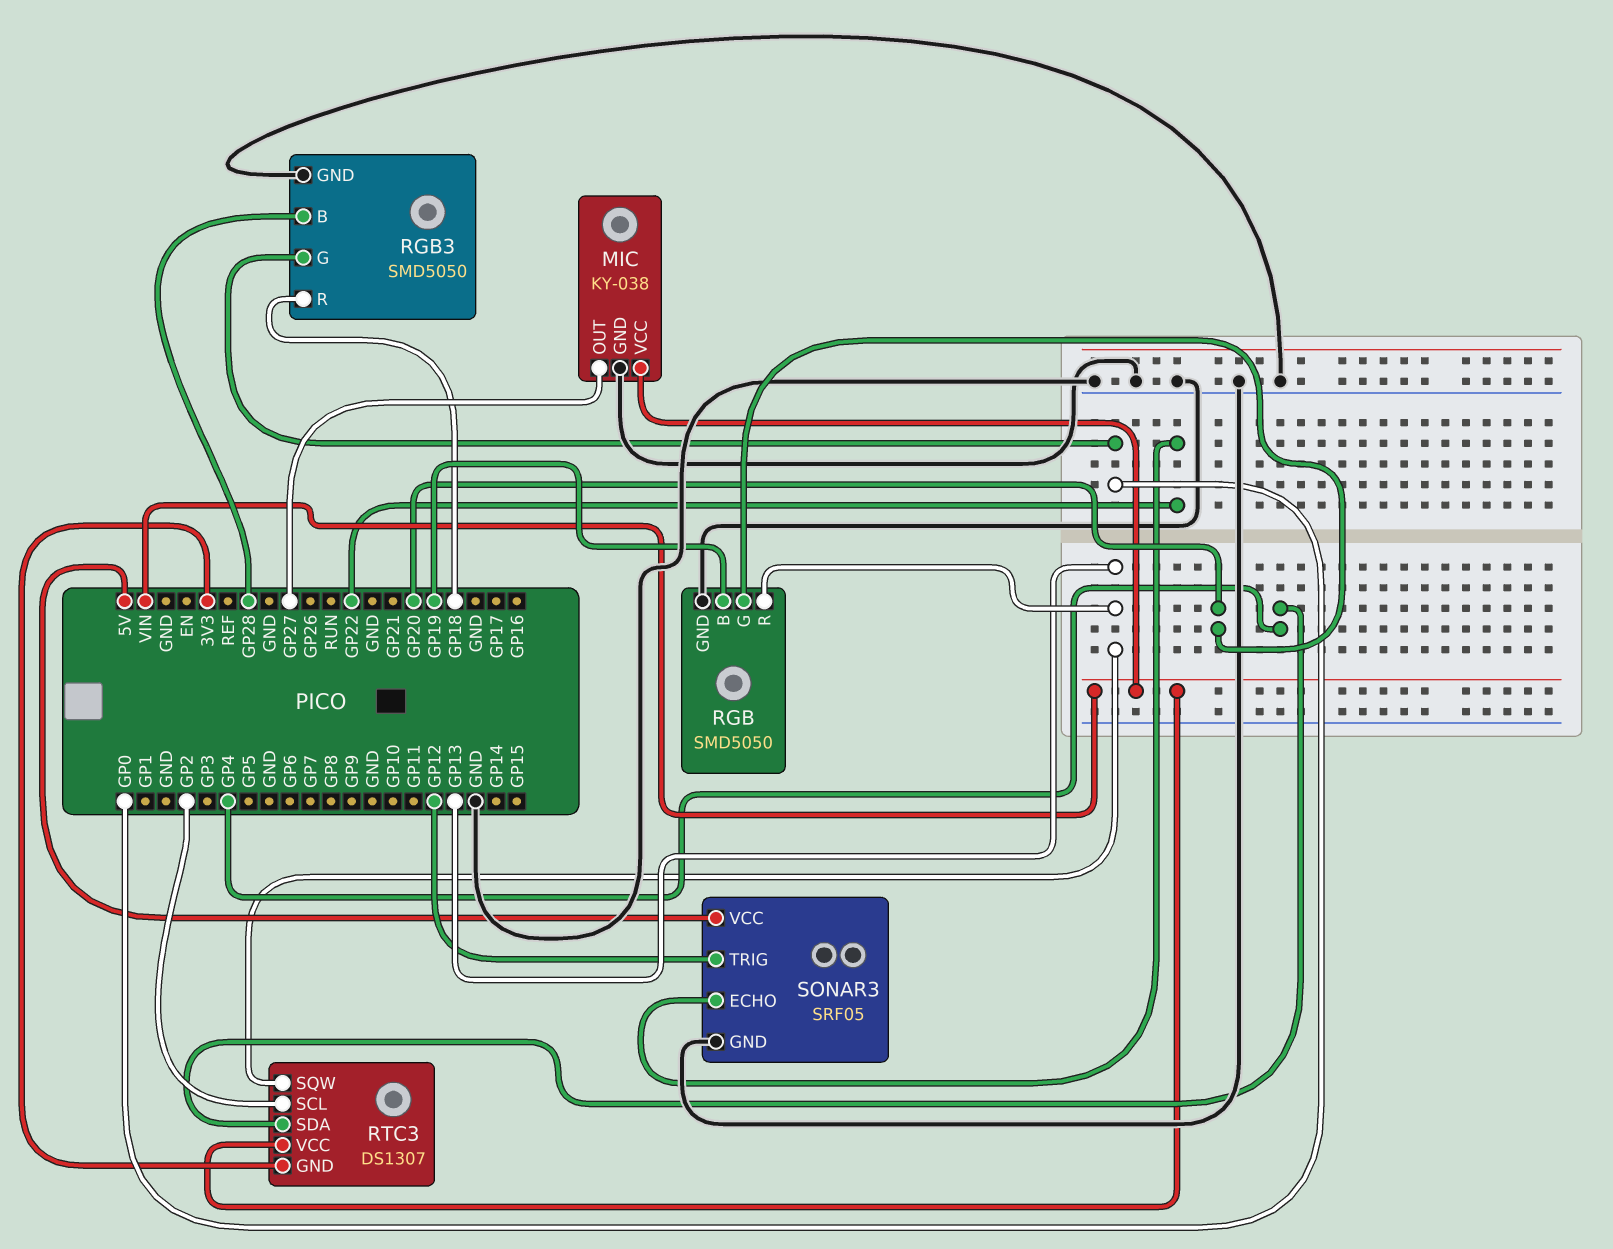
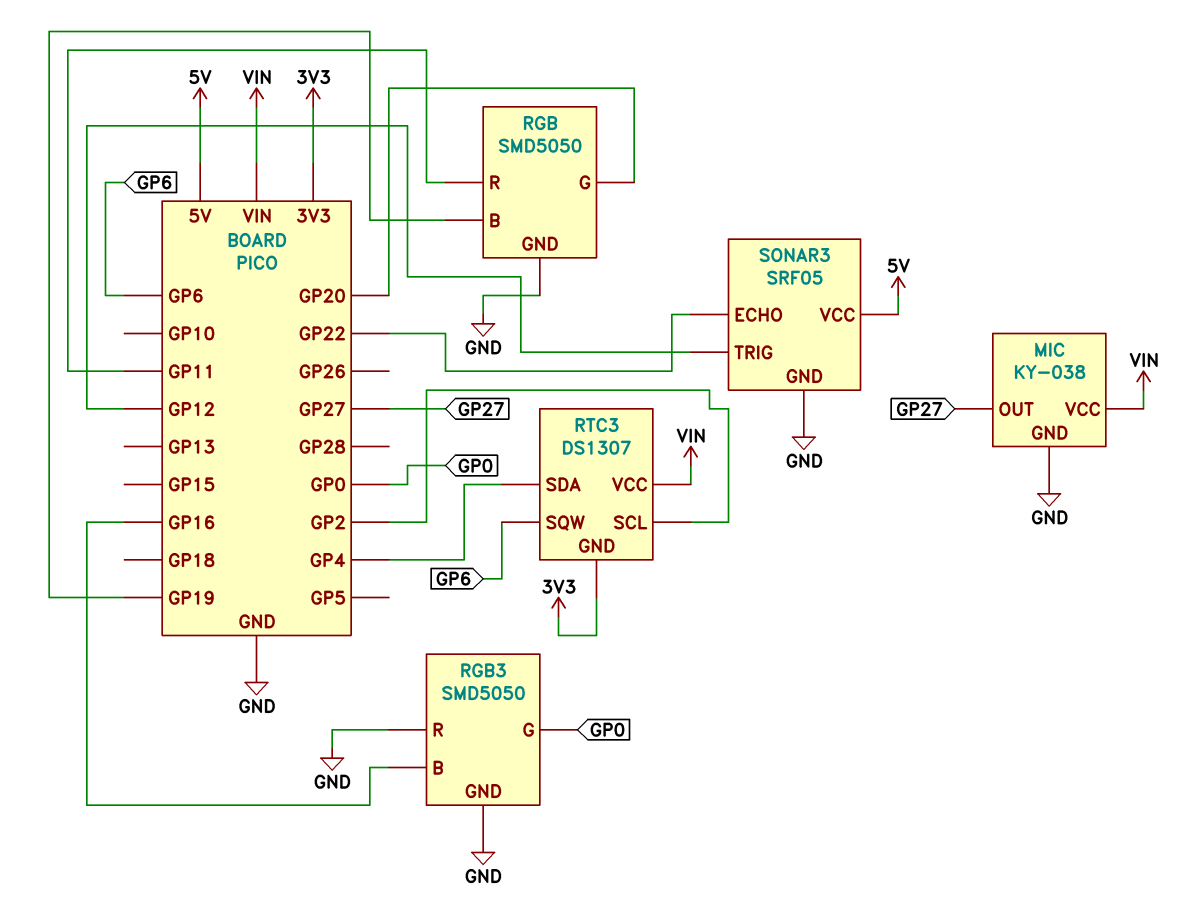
RGB pin R: GP13 -> GP11
RGB3 pin B: GP28 -> GP16
RGB3 pin R: GP18 -> GND
RTC3 pin SQW: GP13 -> GP6

